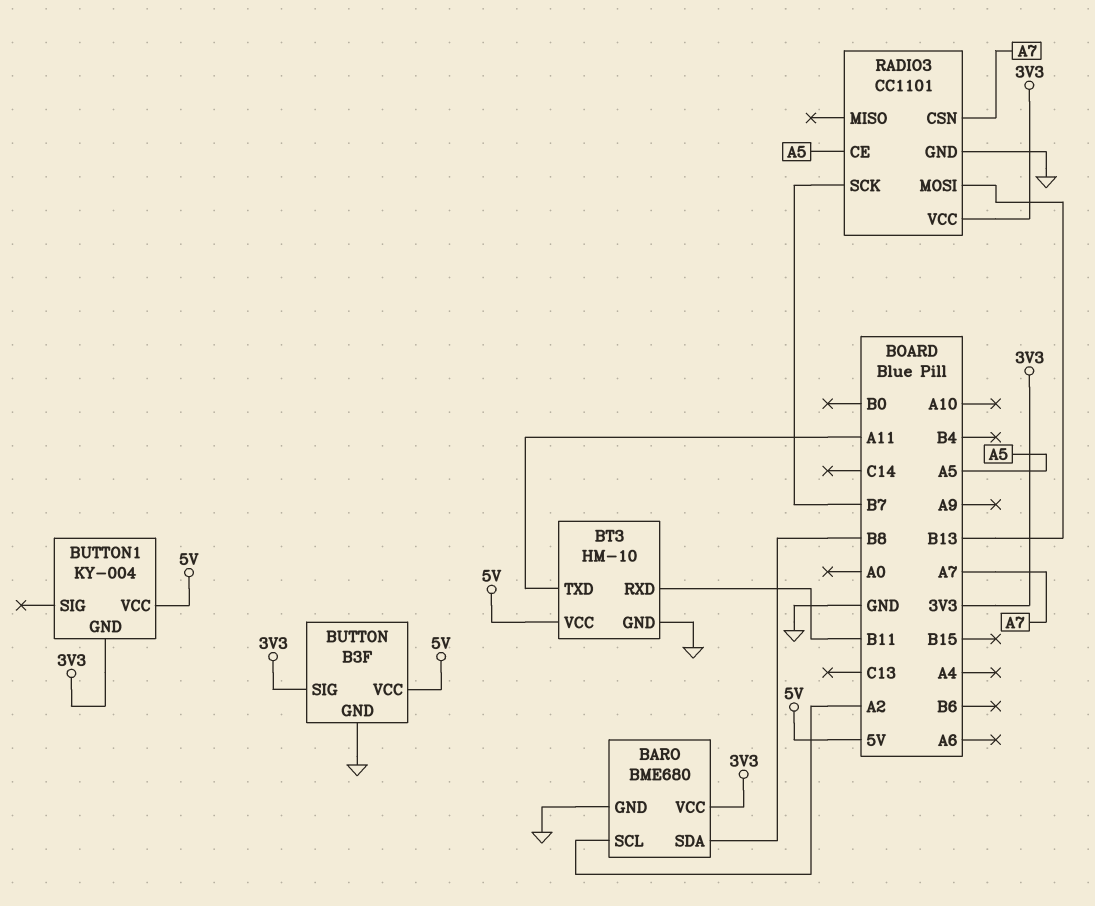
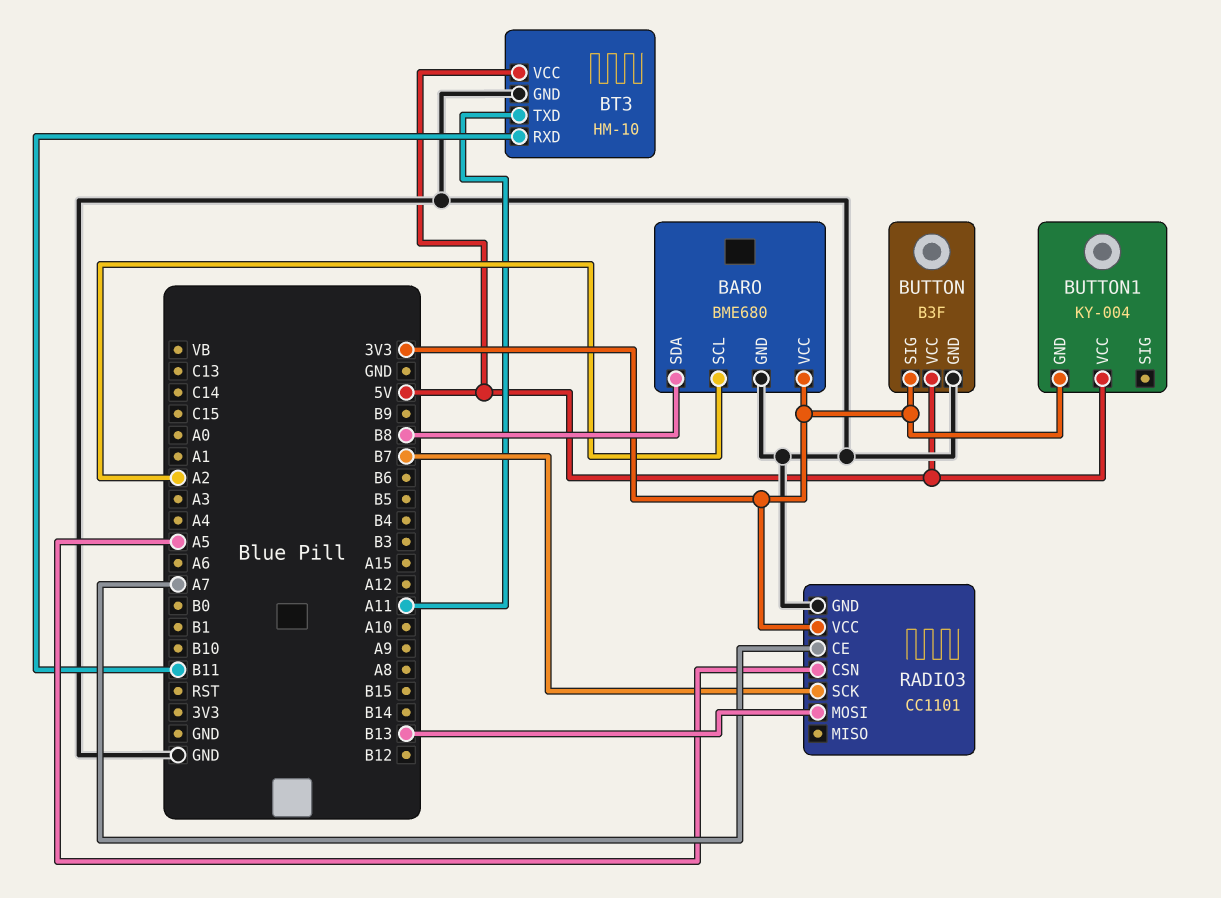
RADIO3 pin CE: A5 -> A7
RADIO3 pin CSN: A7 -> A5

